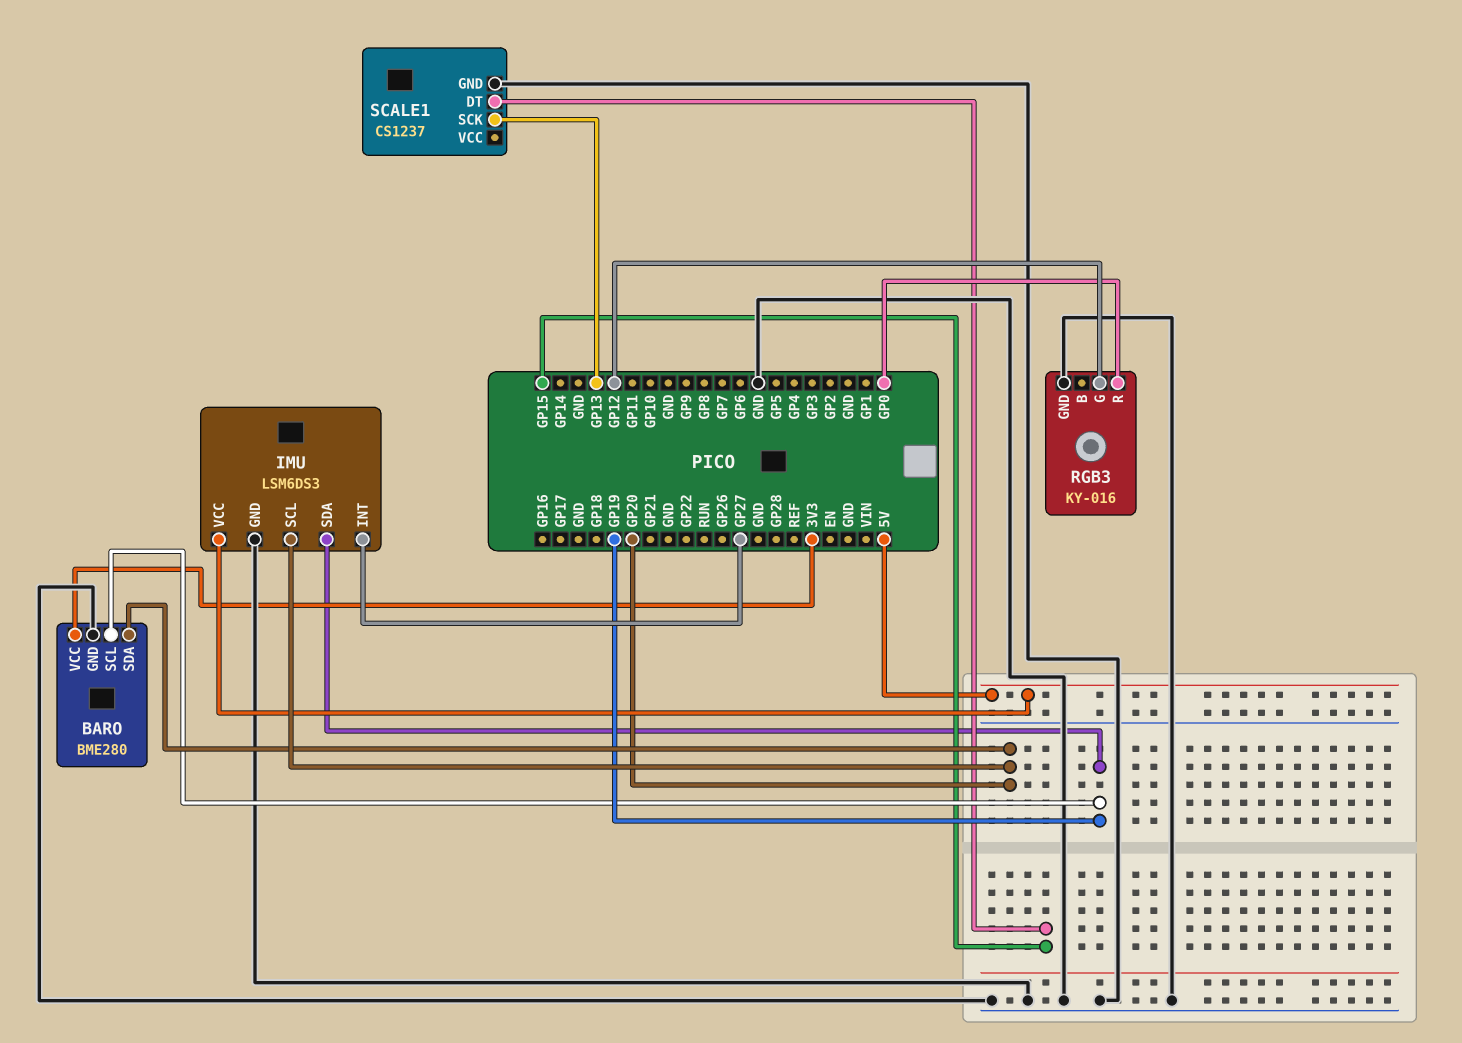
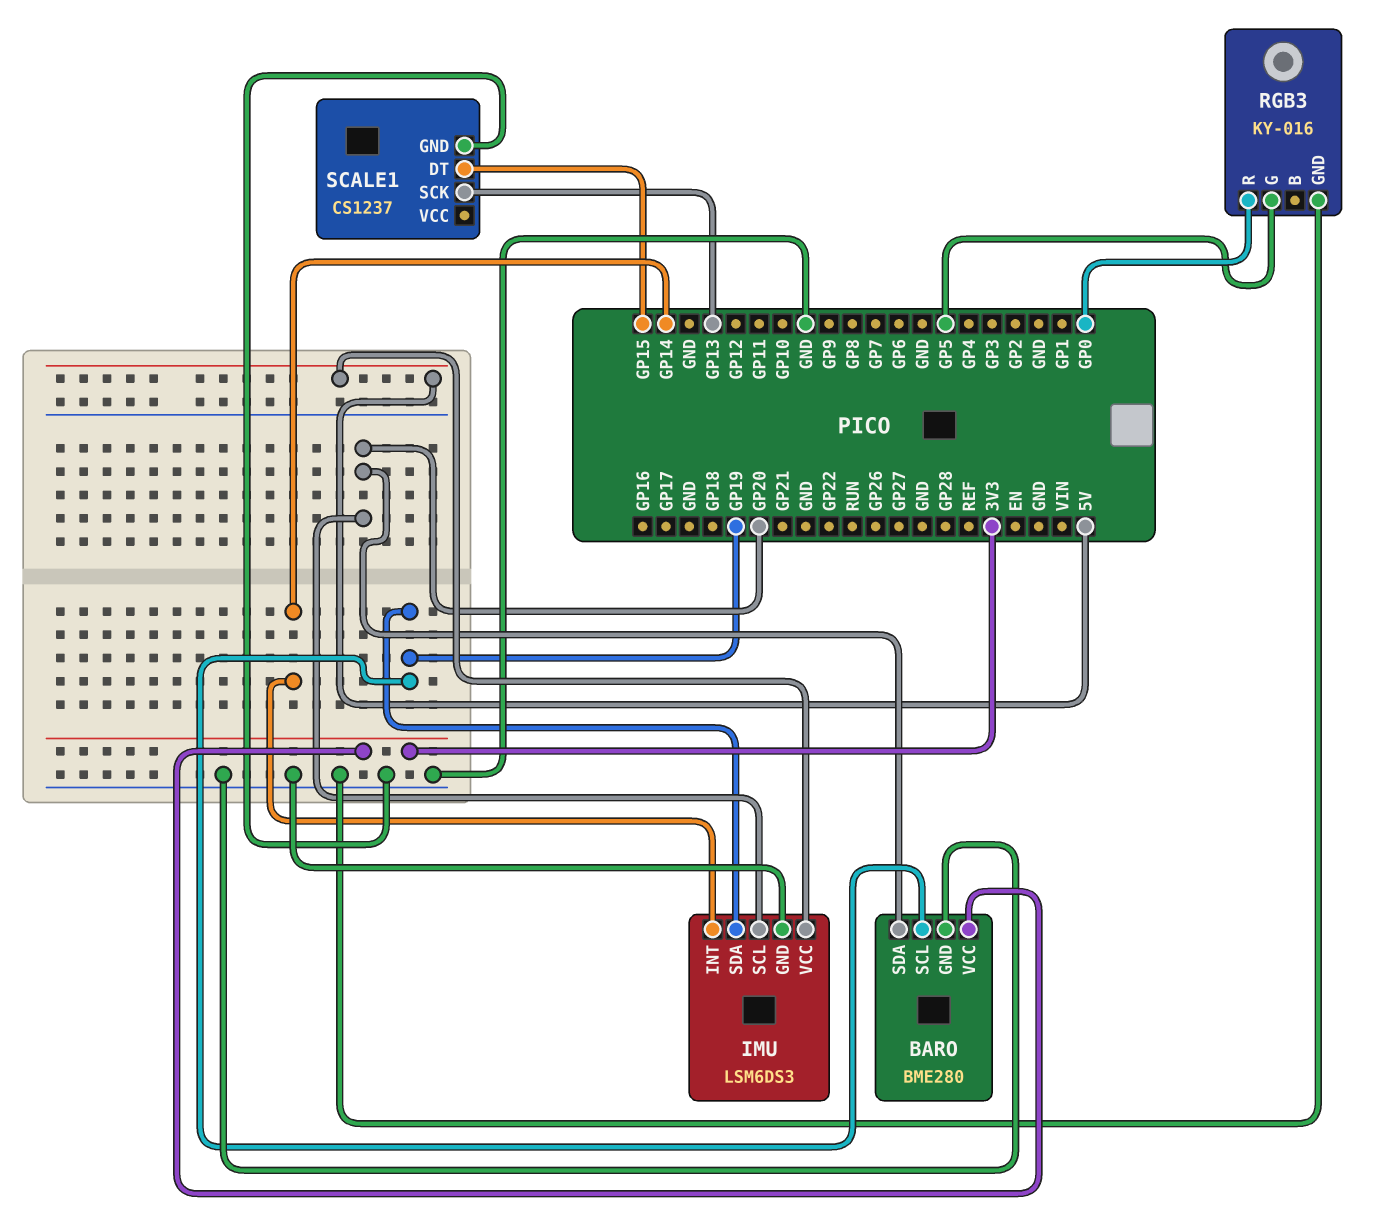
IMU pin INT: GP27 -> GP14
RGB3 pin G: GP12 -> GP5

